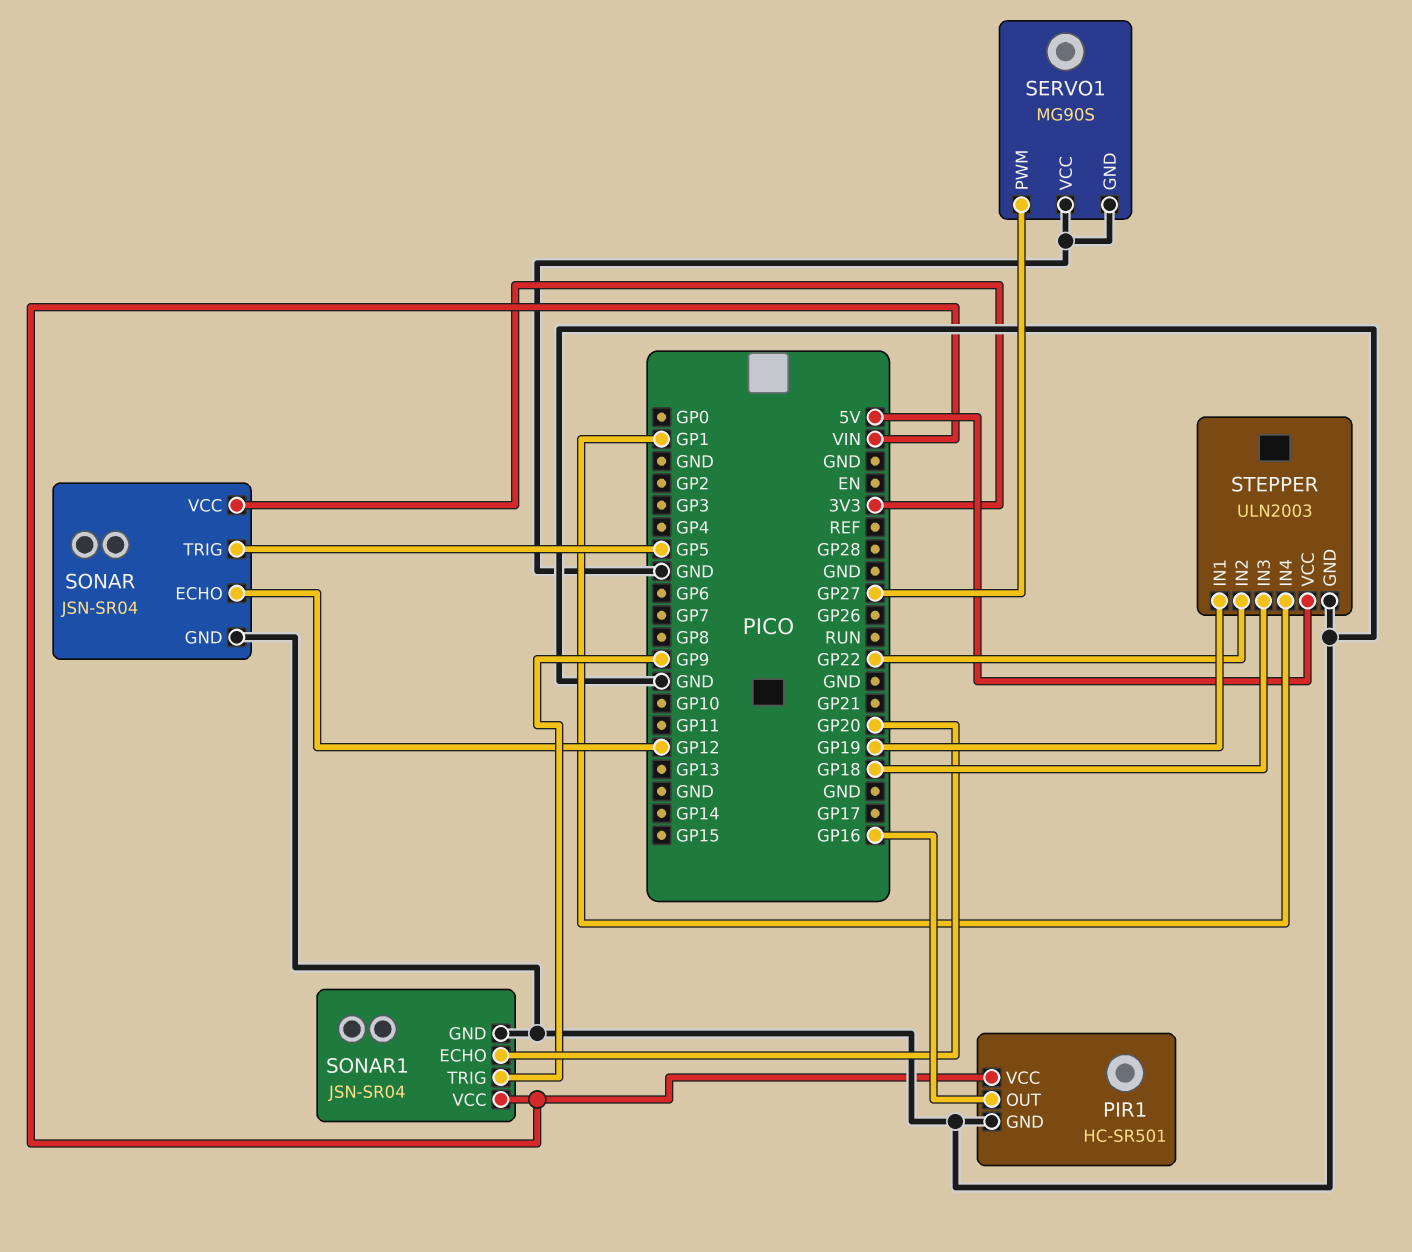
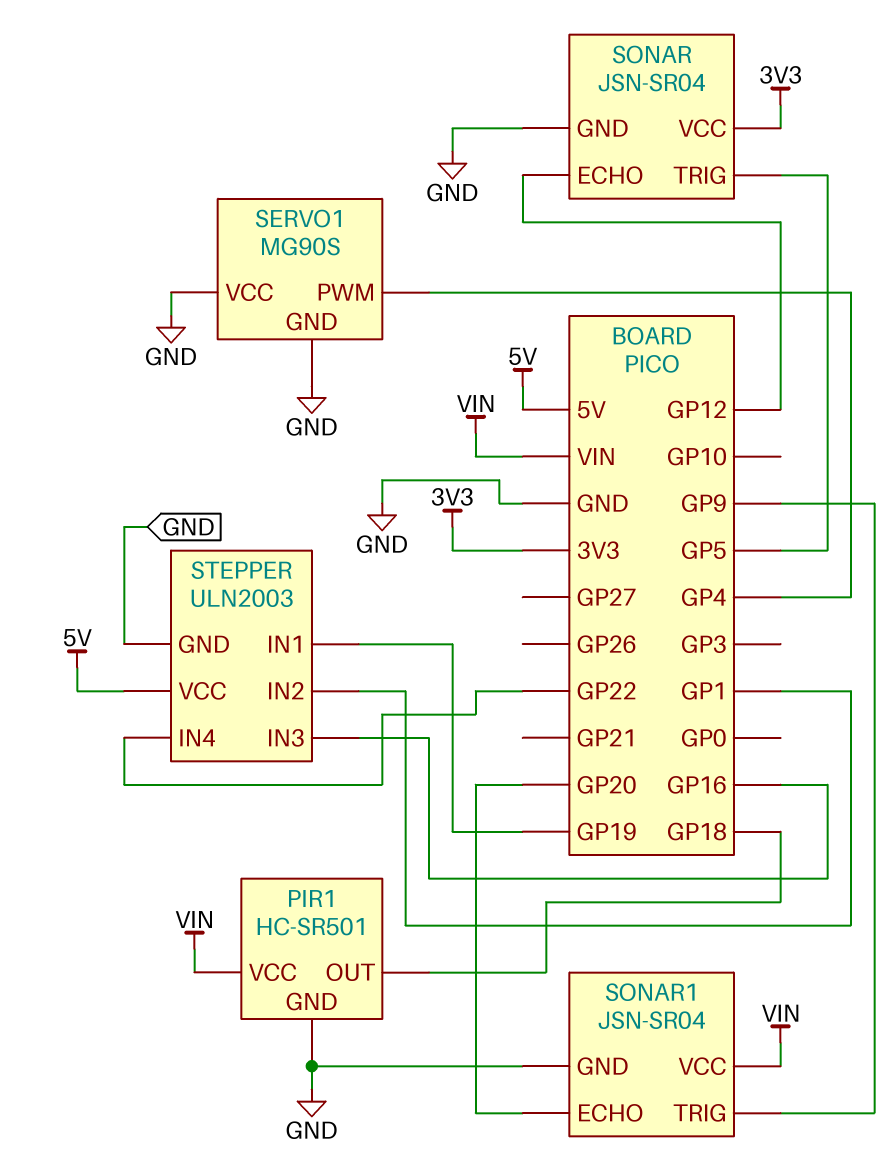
PIR1 pin OUT: GP16 -> GP18
SERVO1 pin PWM: GP27 -> GP4
STEPPER pin IN2: GP22 -> GP1
STEPPER pin IN3: GP18 -> GP16
STEPPER pin IN4: GP1 -> GP22

